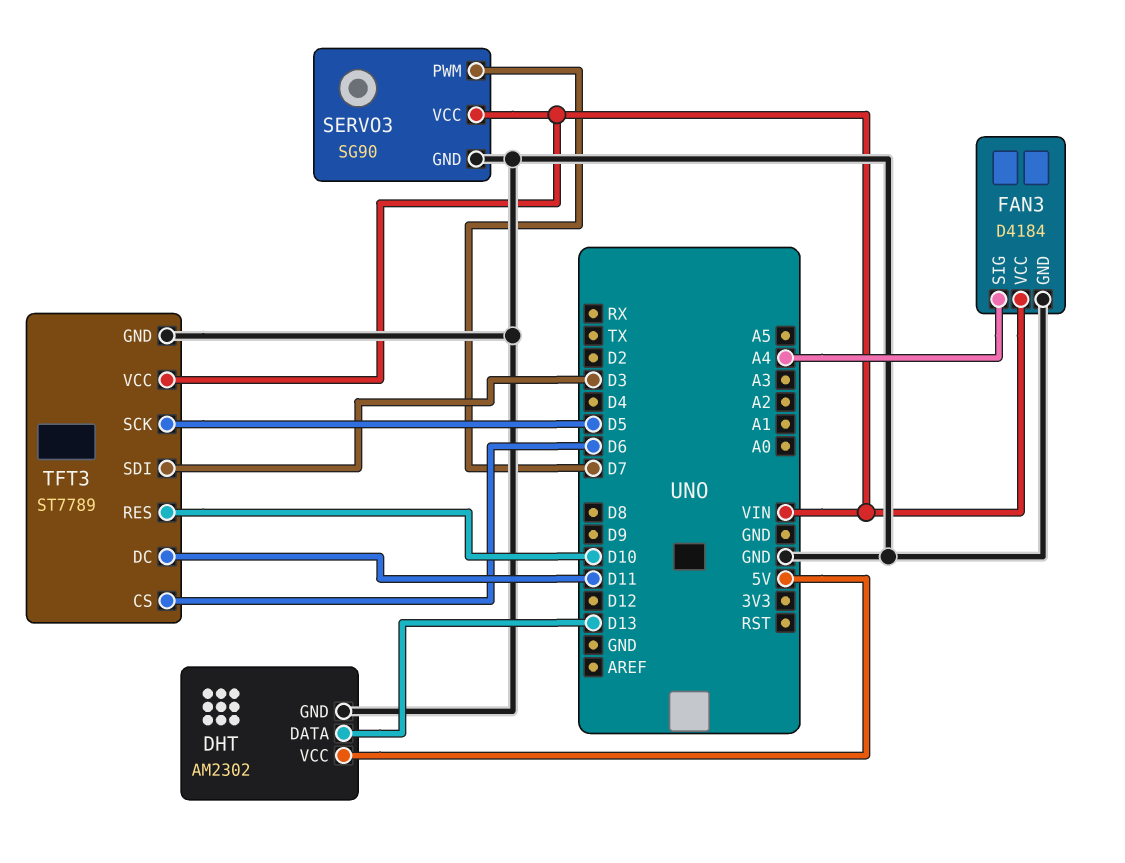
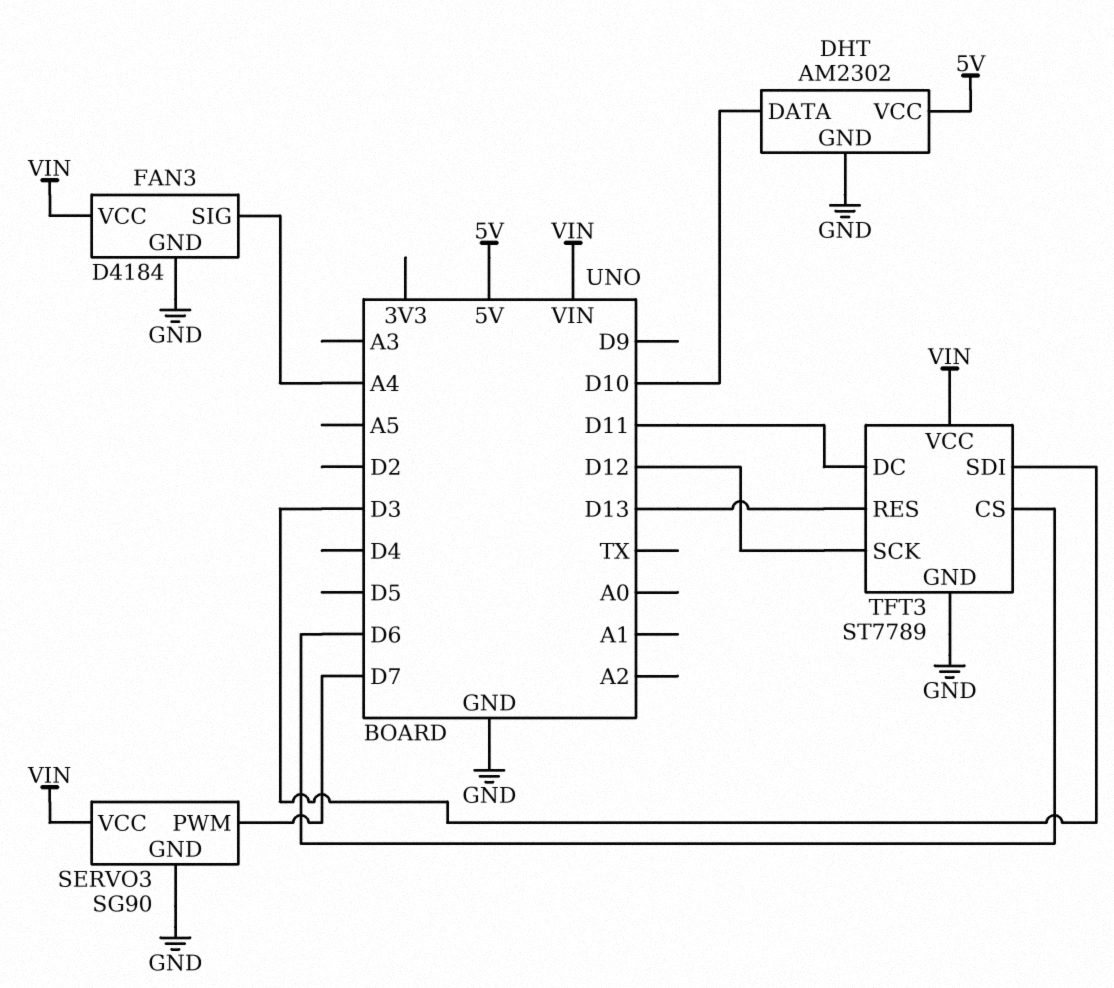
DHT pin DATA: D13 -> D10
TFT3 pin RES: D10 -> D13
TFT3 pin SCK: D5 -> D12

